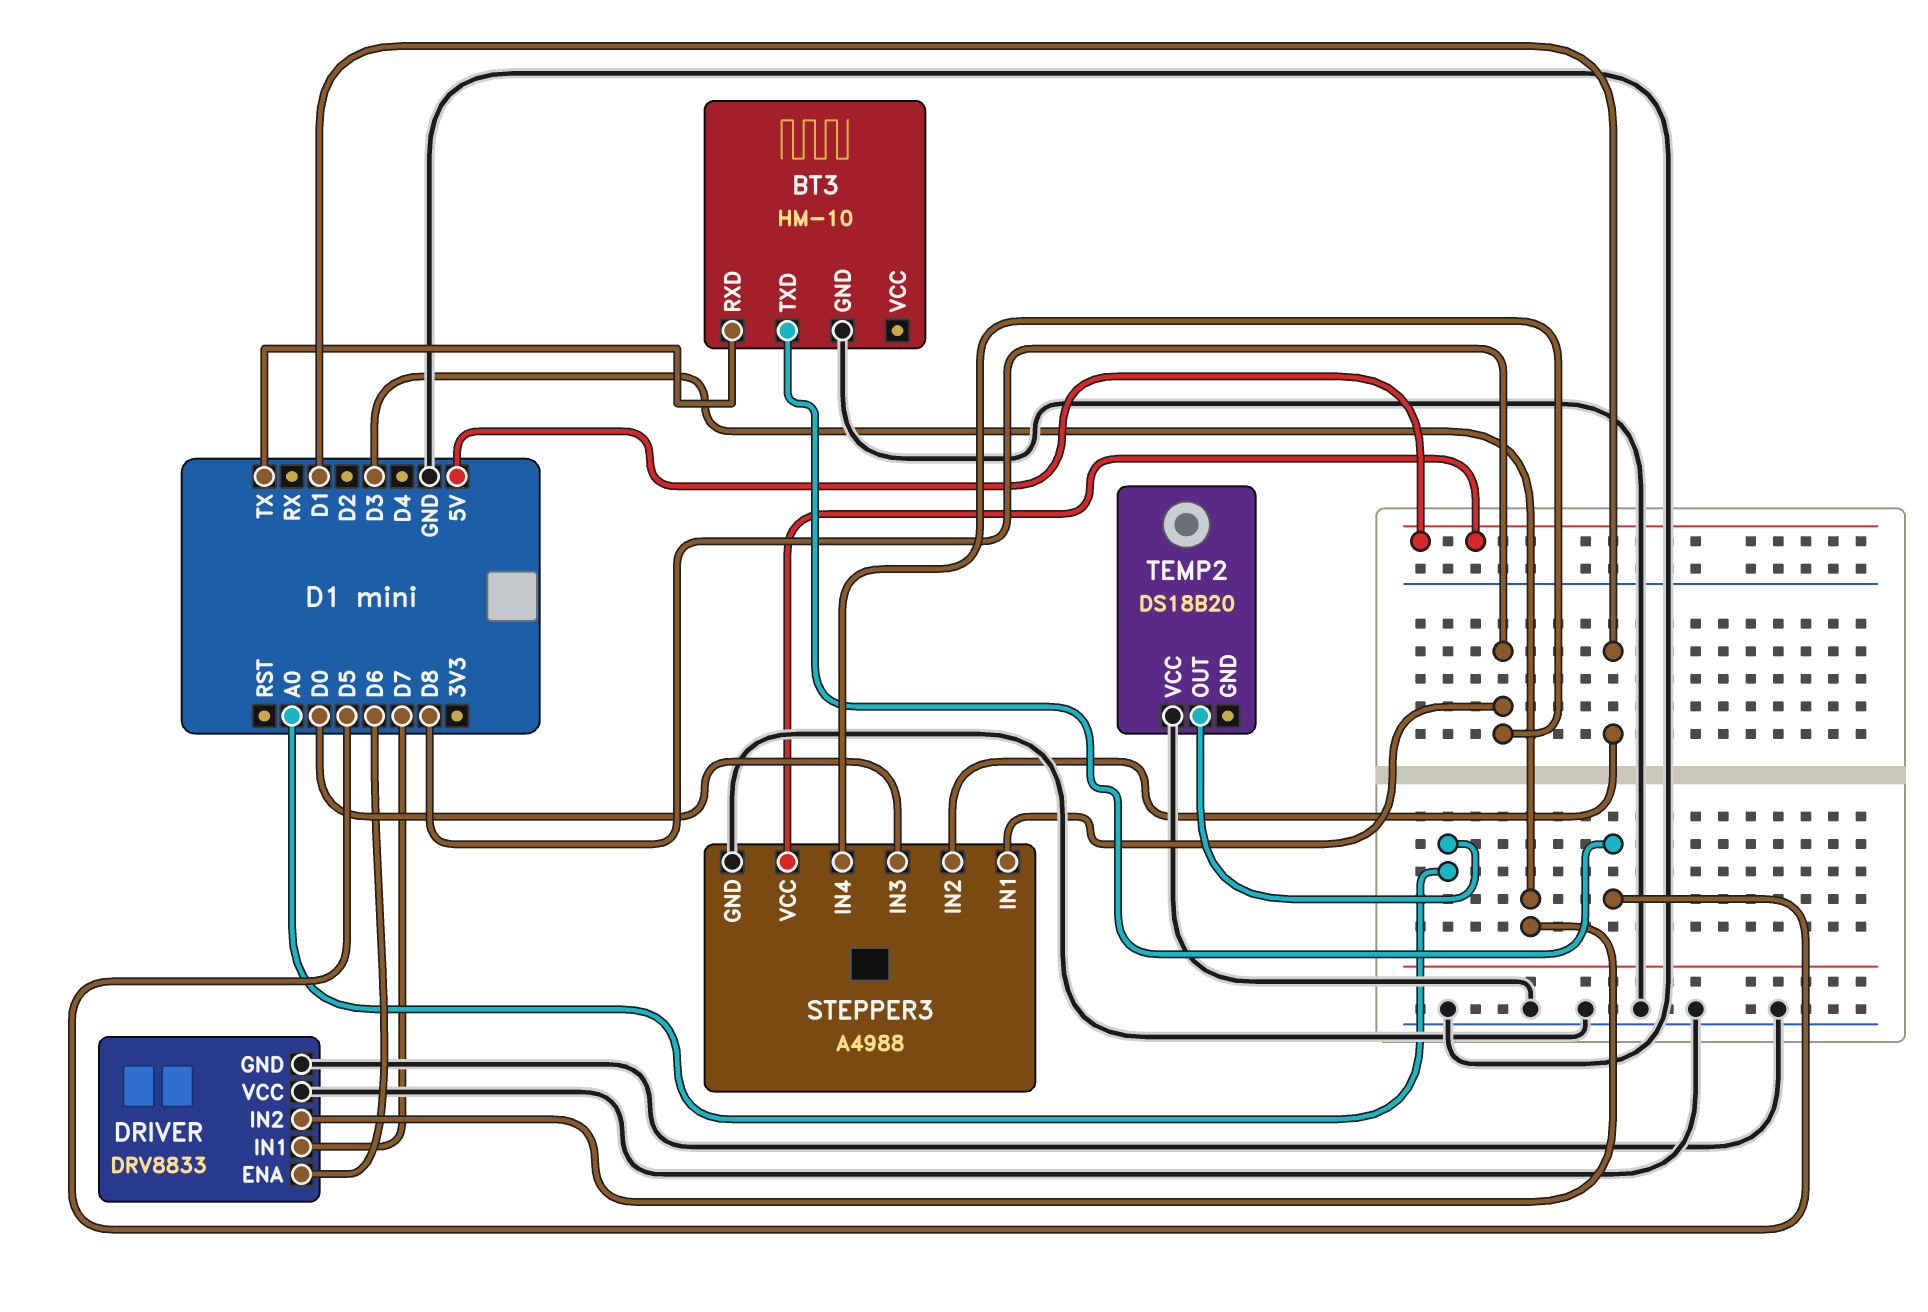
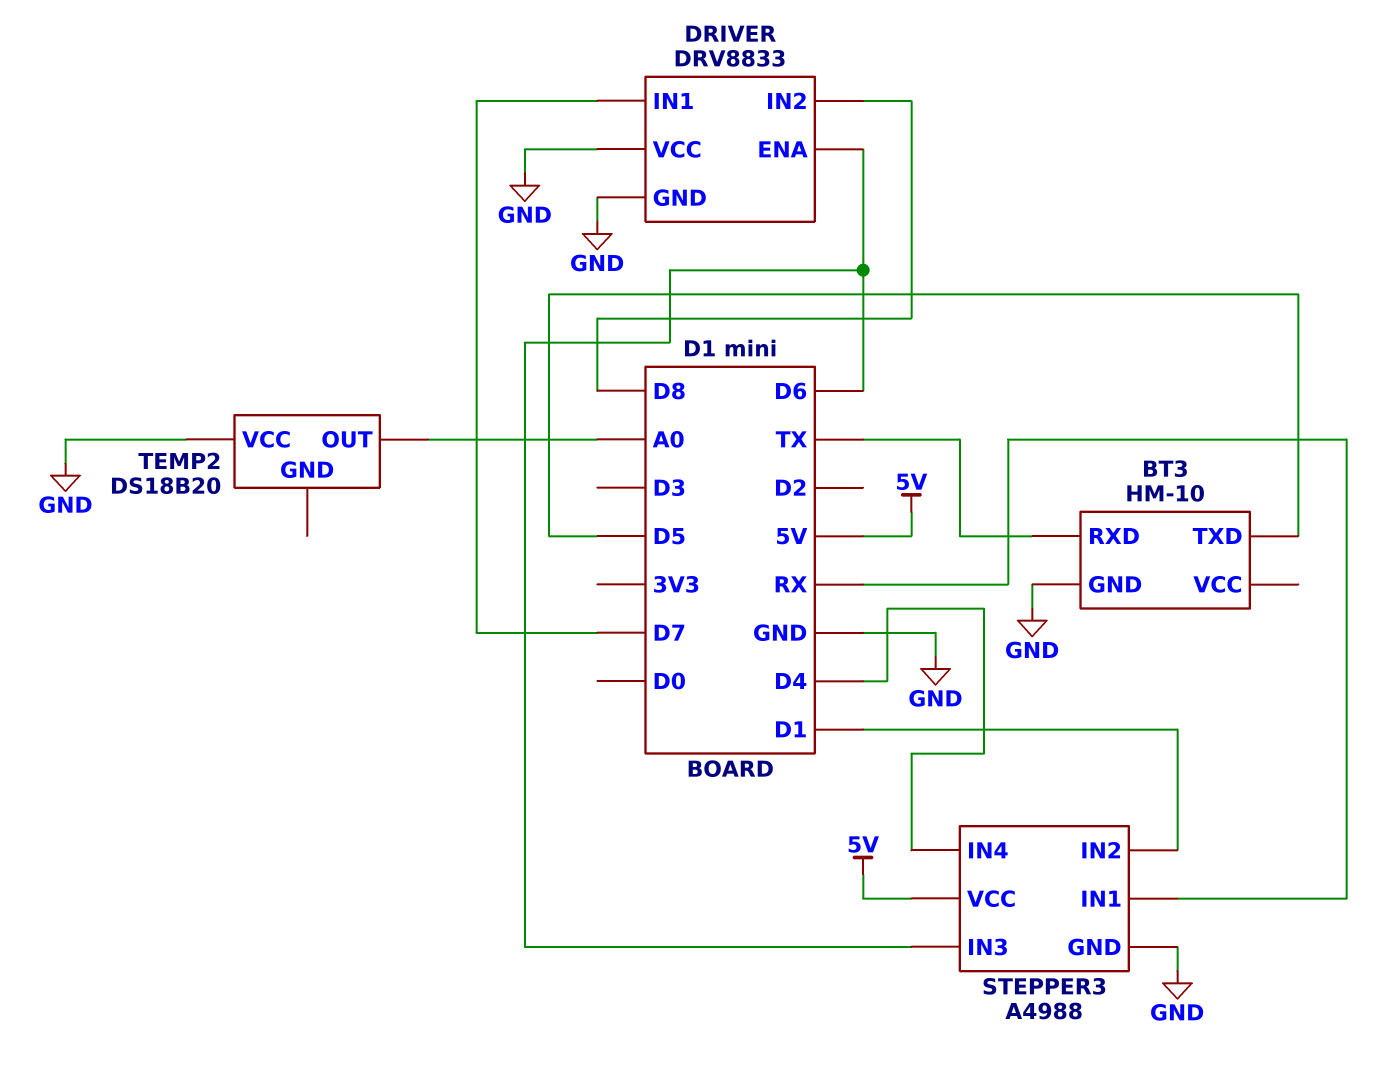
DRIVER pin IN2: D3 -> D8
STEPPER3 pin IN1: D8 -> RX
STEPPER3 pin IN3: D0 -> D6
STEPPER3 pin IN4: D8 -> D4

